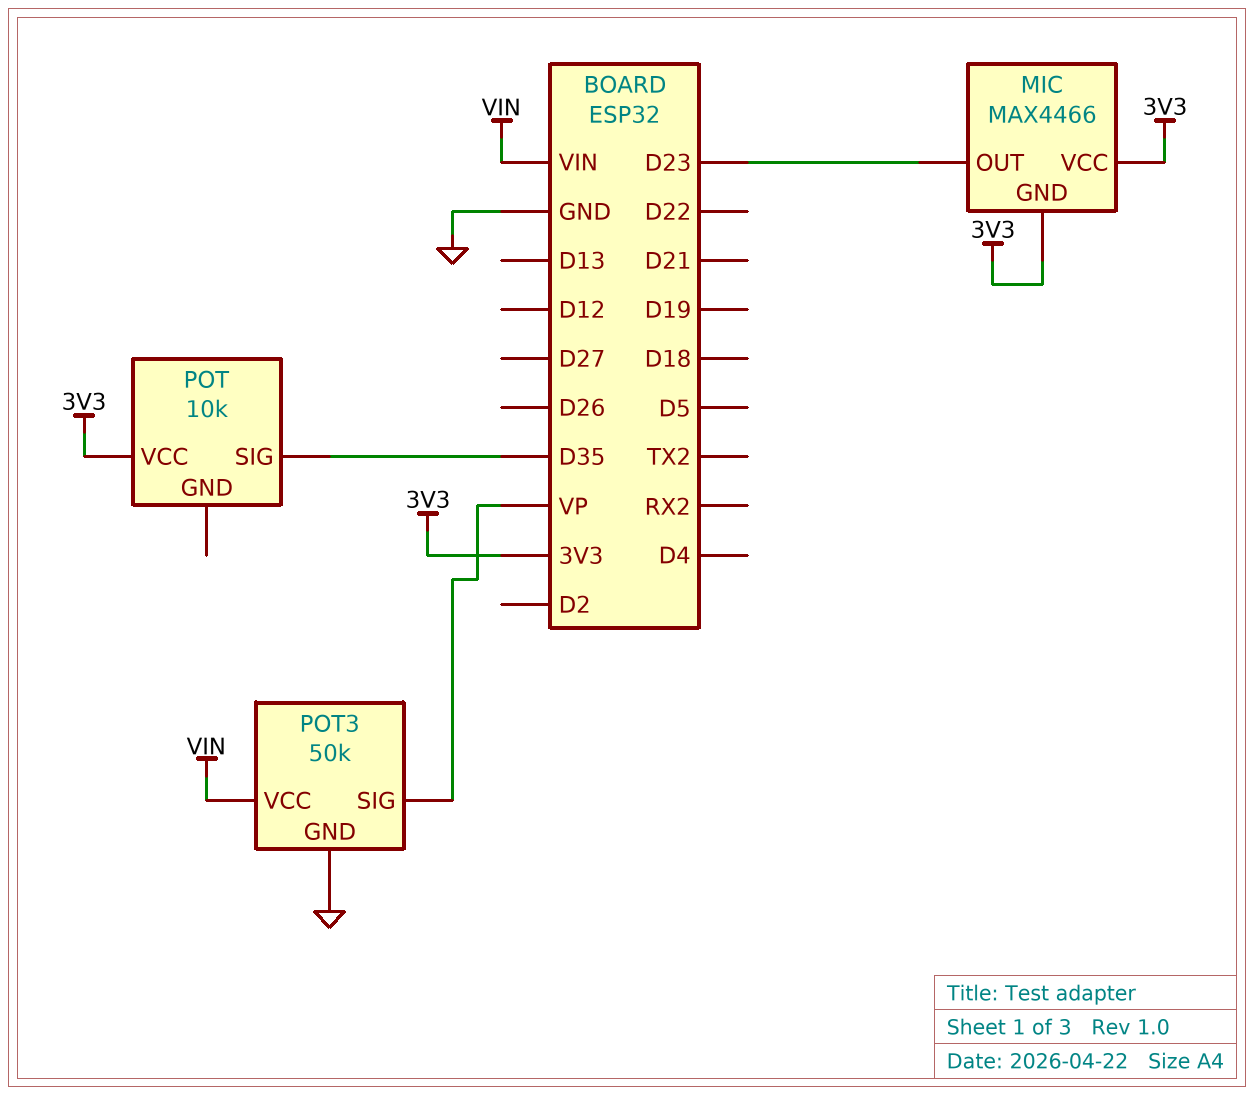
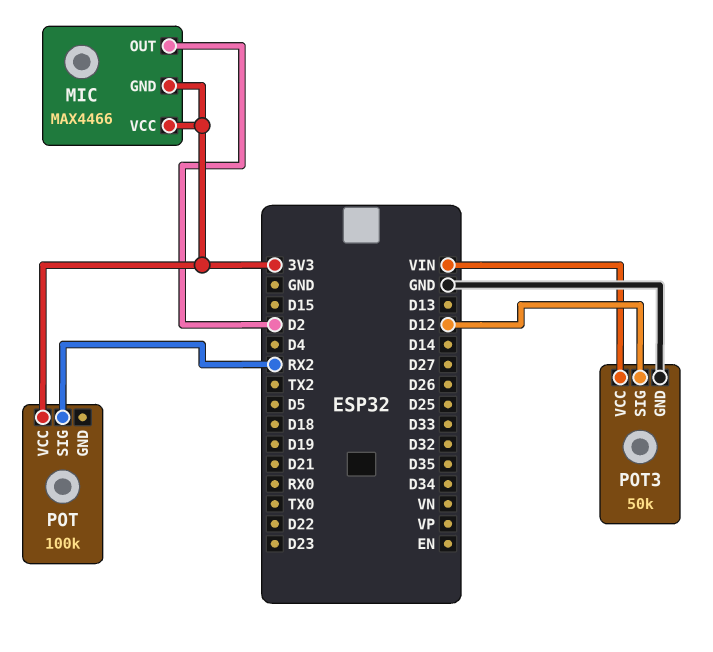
MIC pin OUT: D23 -> D2
POT: 10k -> 100k
POT pin SIG: D35 -> RX2
POT3 pin SIG: VP -> D12

